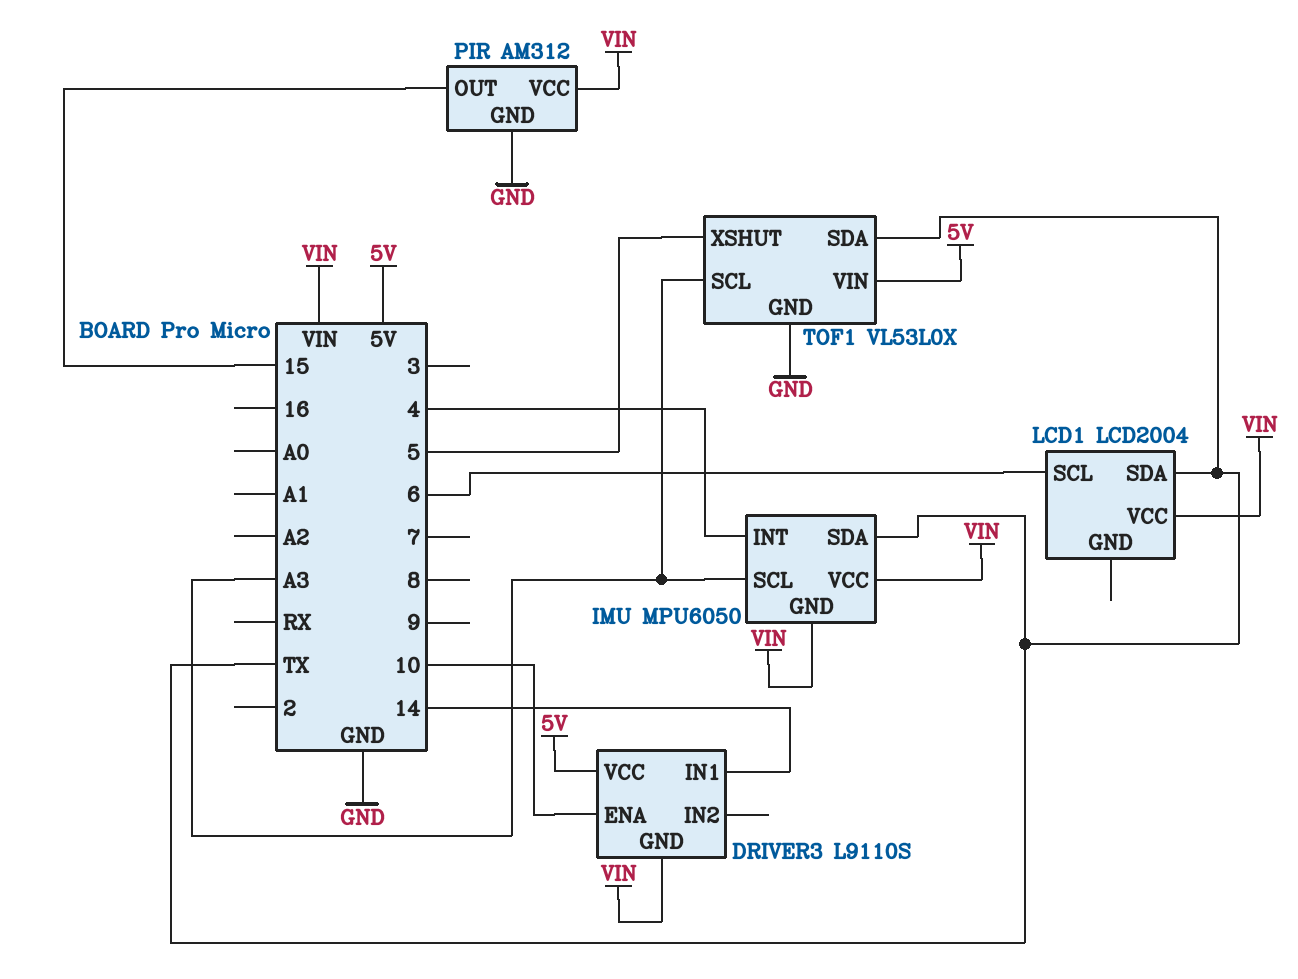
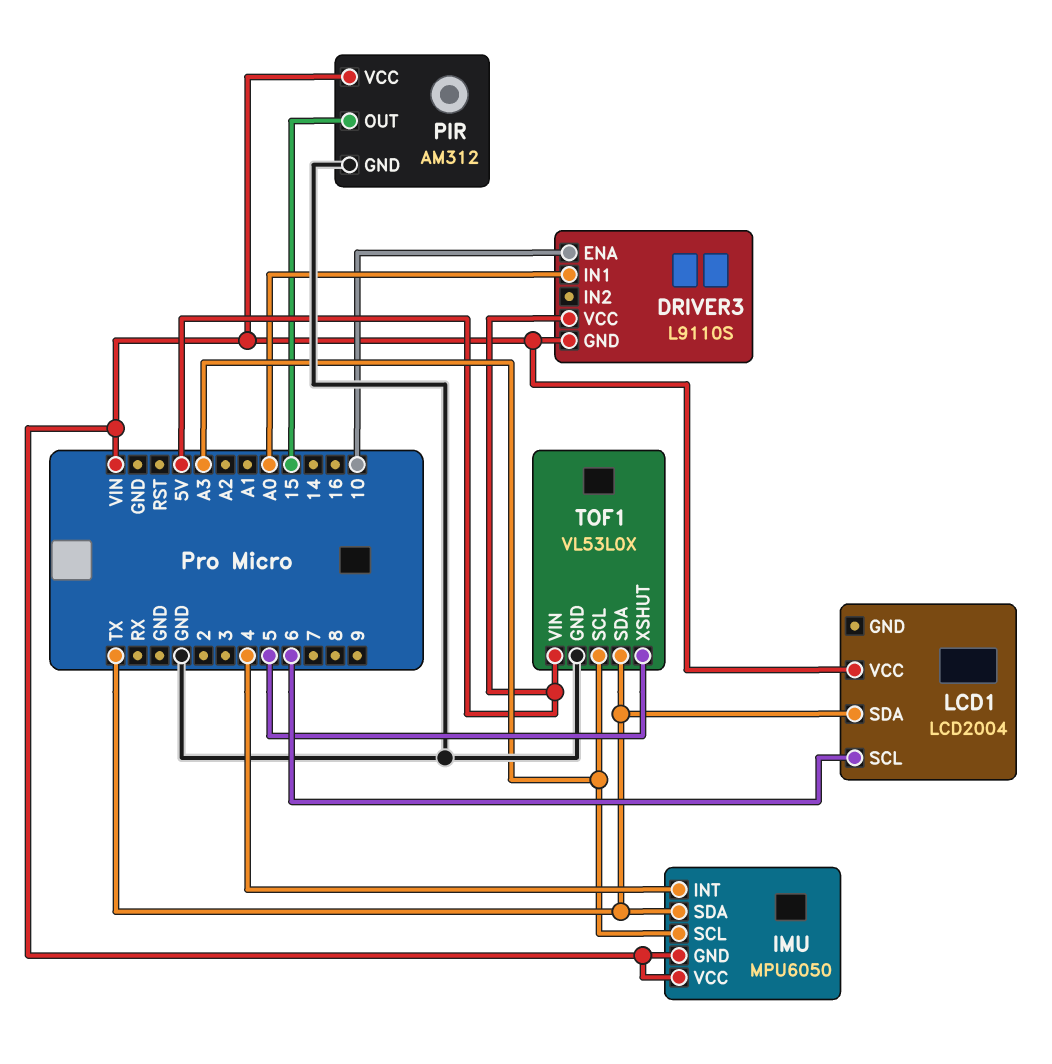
DRIVER3 pin IN1: 14 -> A0

